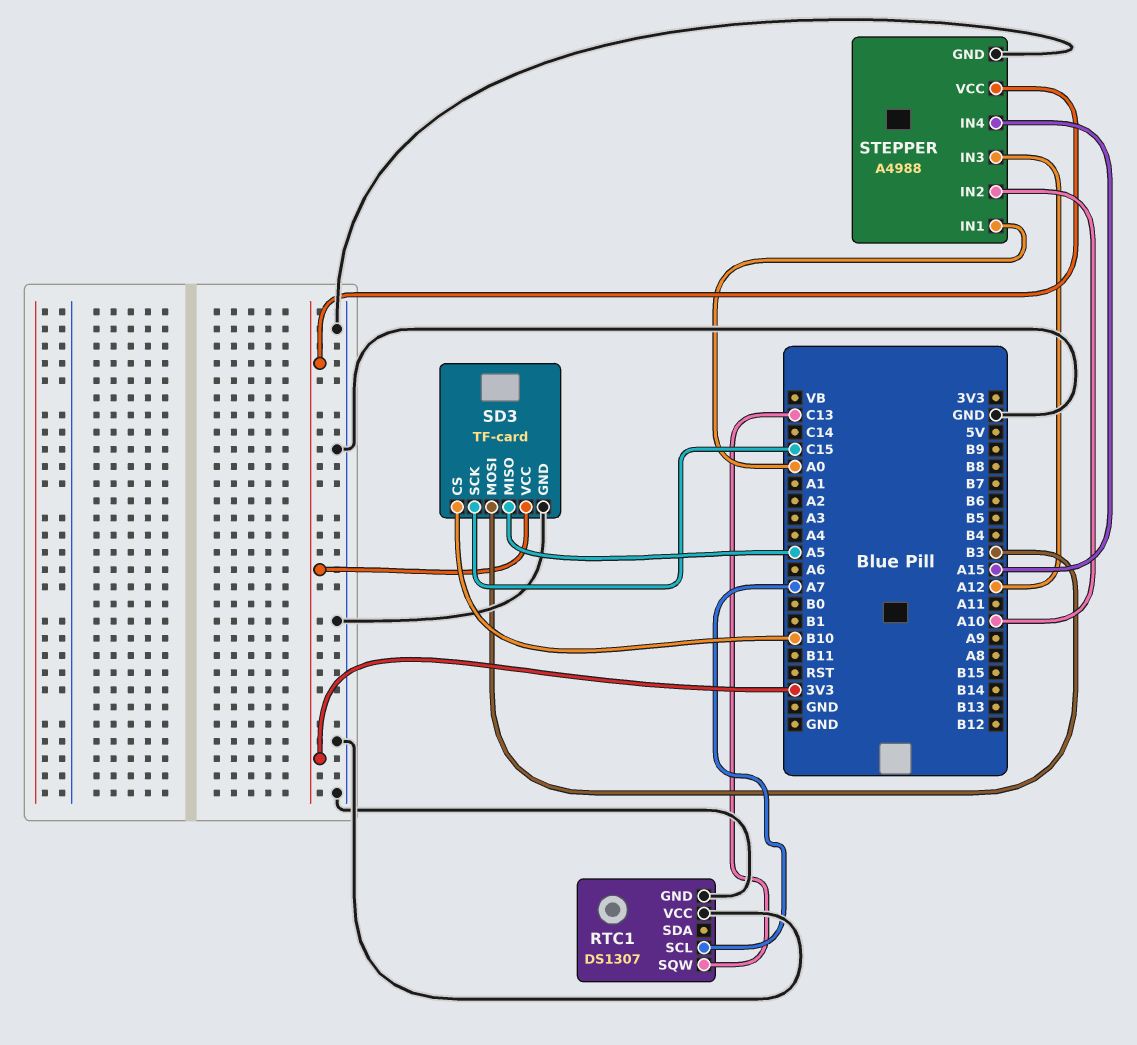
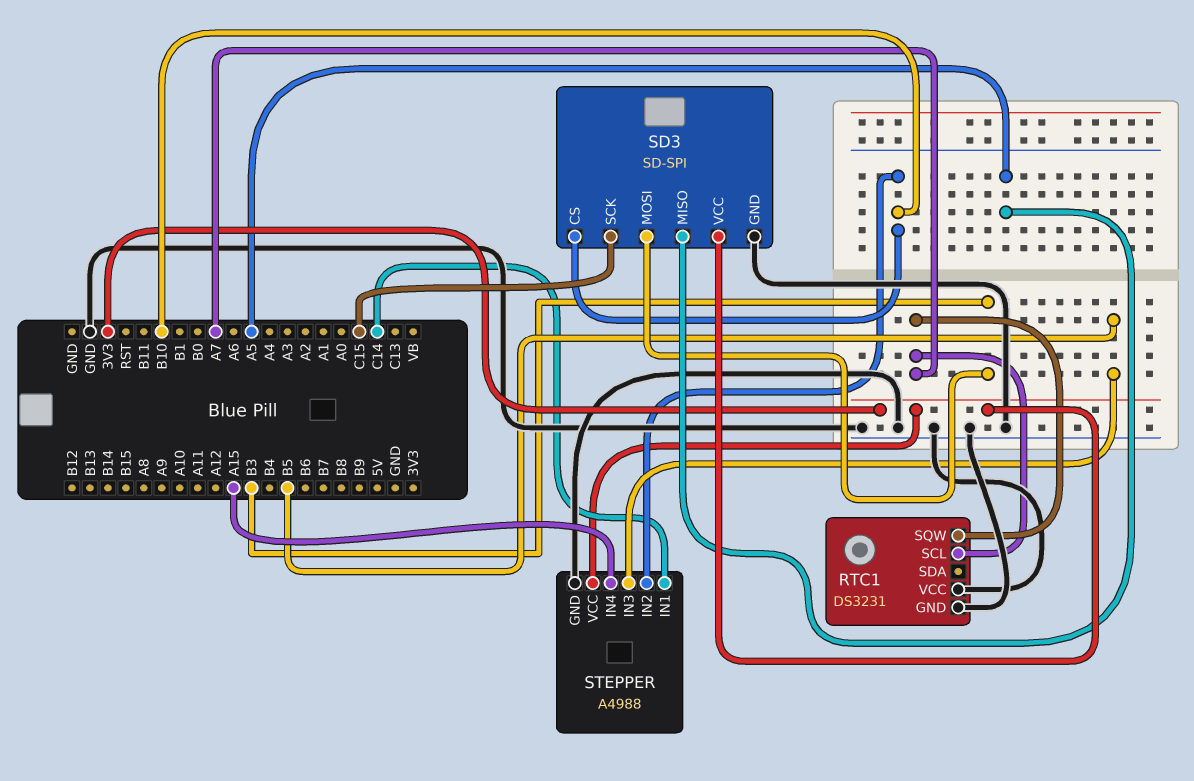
RTC1: DS1307 -> DS3231
RTC1 pin SQW: C13 -> A7
SD3: TF-card -> SD-SPI
STEPPER pin IN1: A0 -> C14
STEPPER pin IN2: A10 -> B10
STEPPER pin IN3: A12 -> B5

